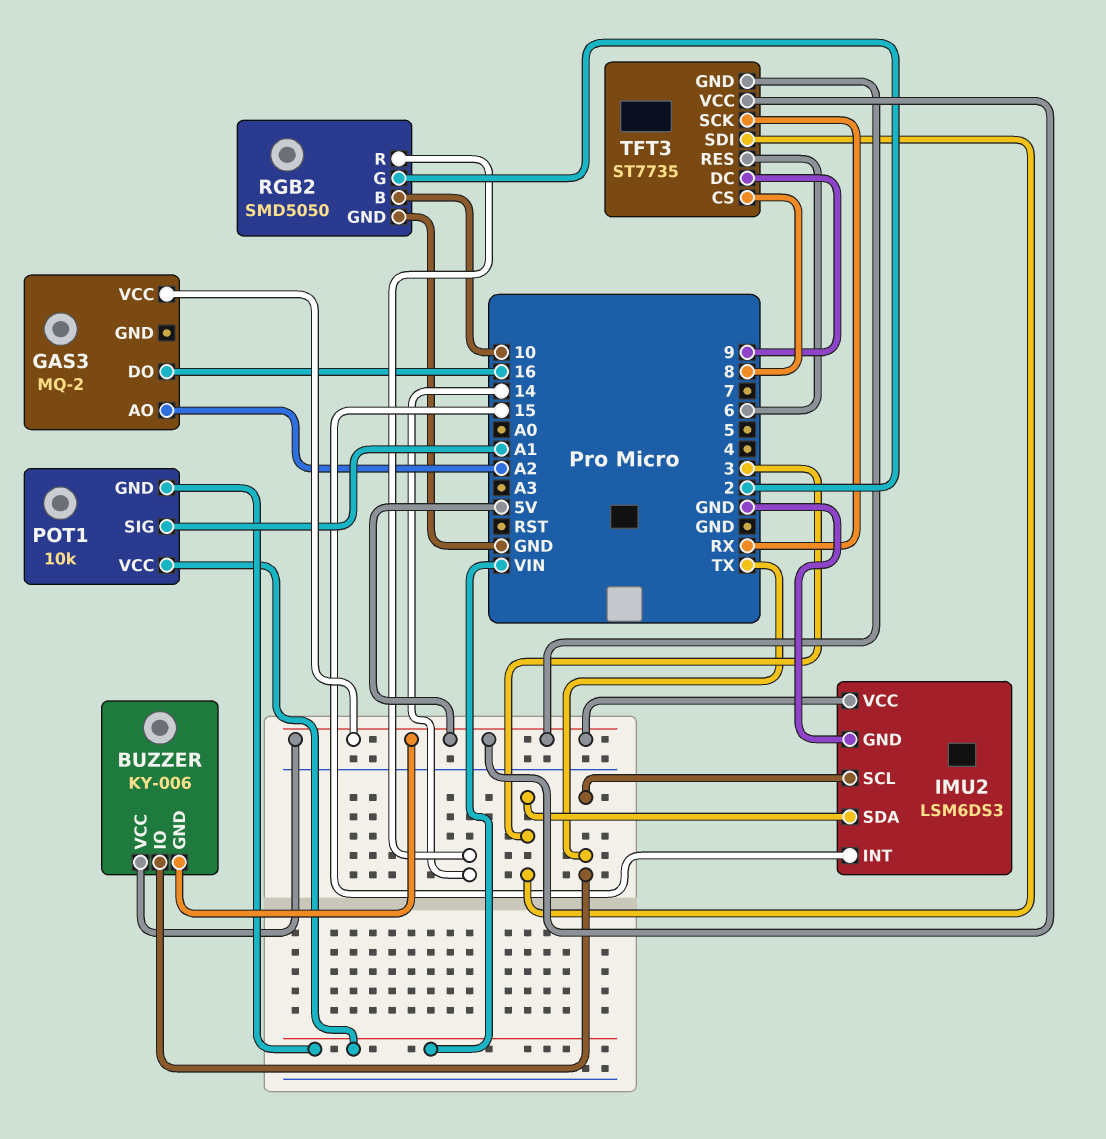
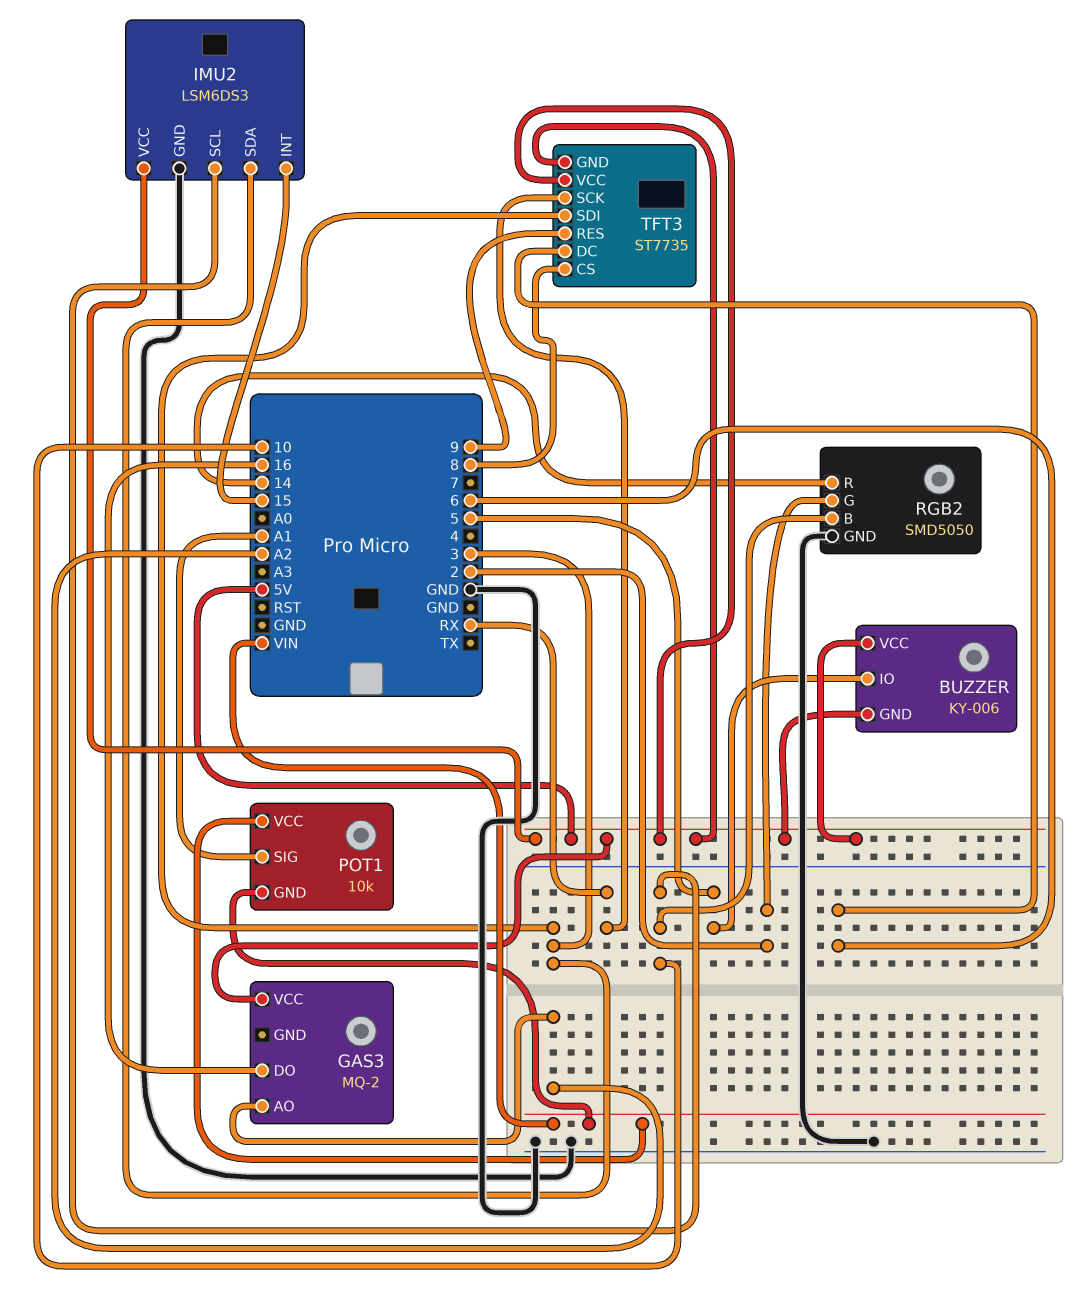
BUZZER pin IO: TX -> 5
IMU2 pin SCL: TX -> 10
TFT3 pin DC: 9 -> 6
TFT3 pin RES: 6 -> 9

